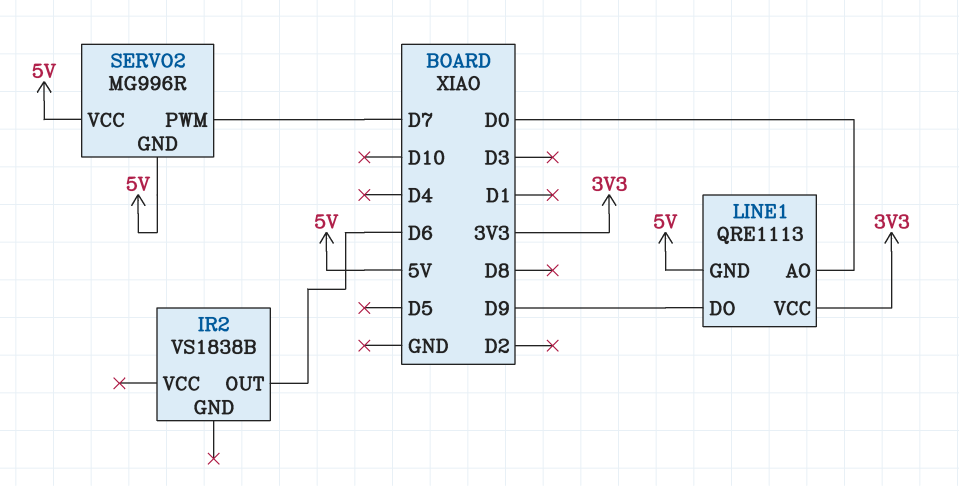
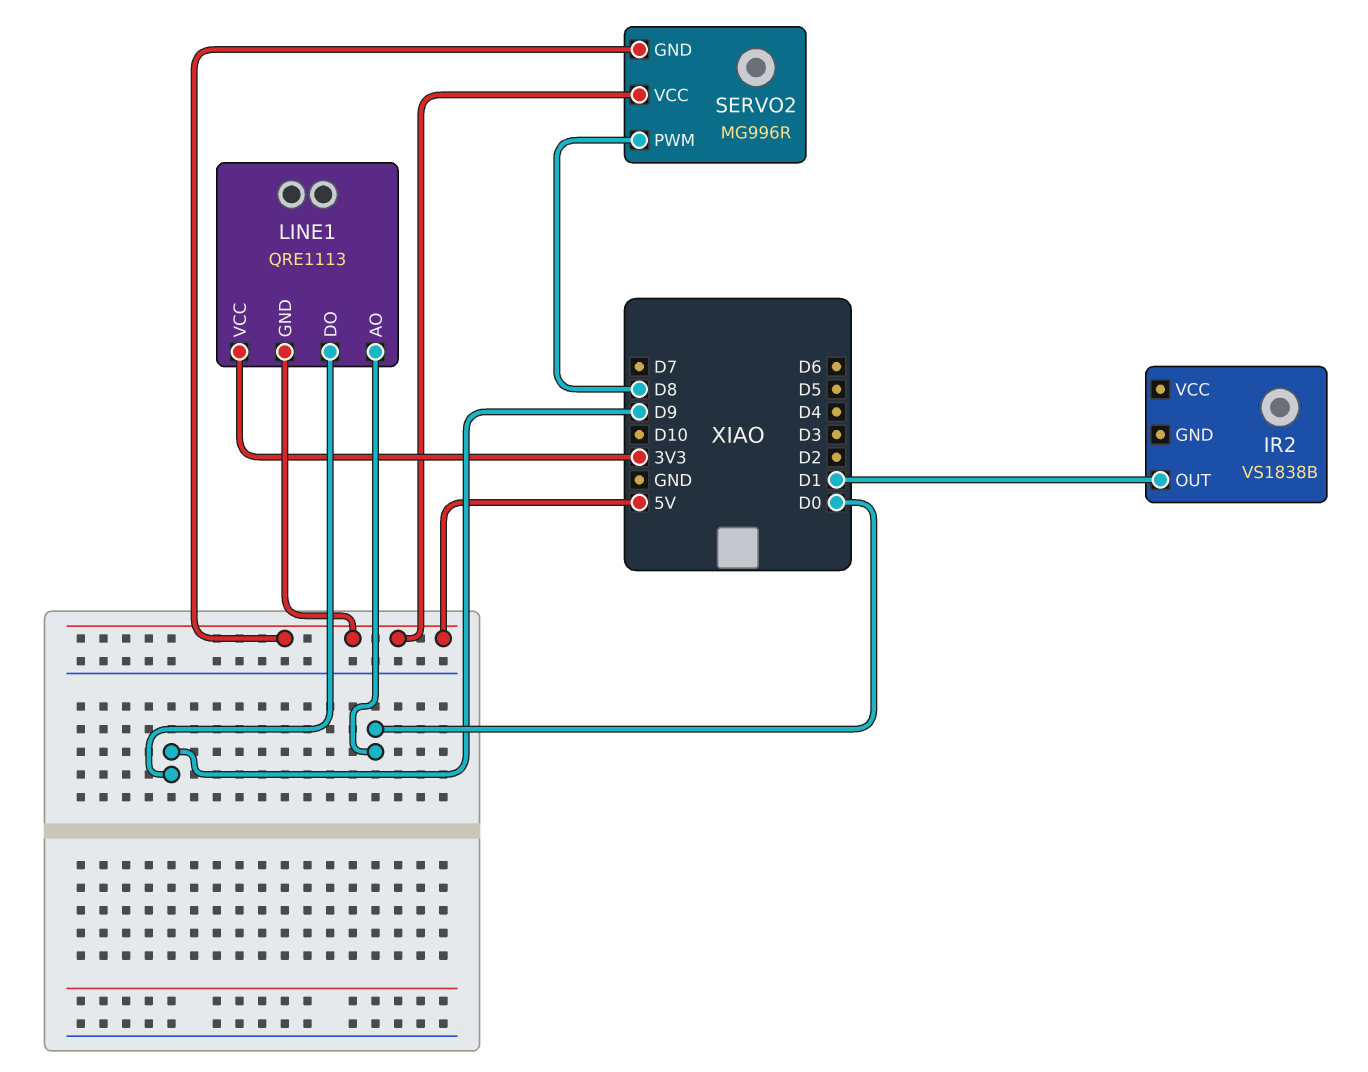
IR2 pin OUT: D6 -> D1
SERVO2 pin PWM: D7 -> D8

